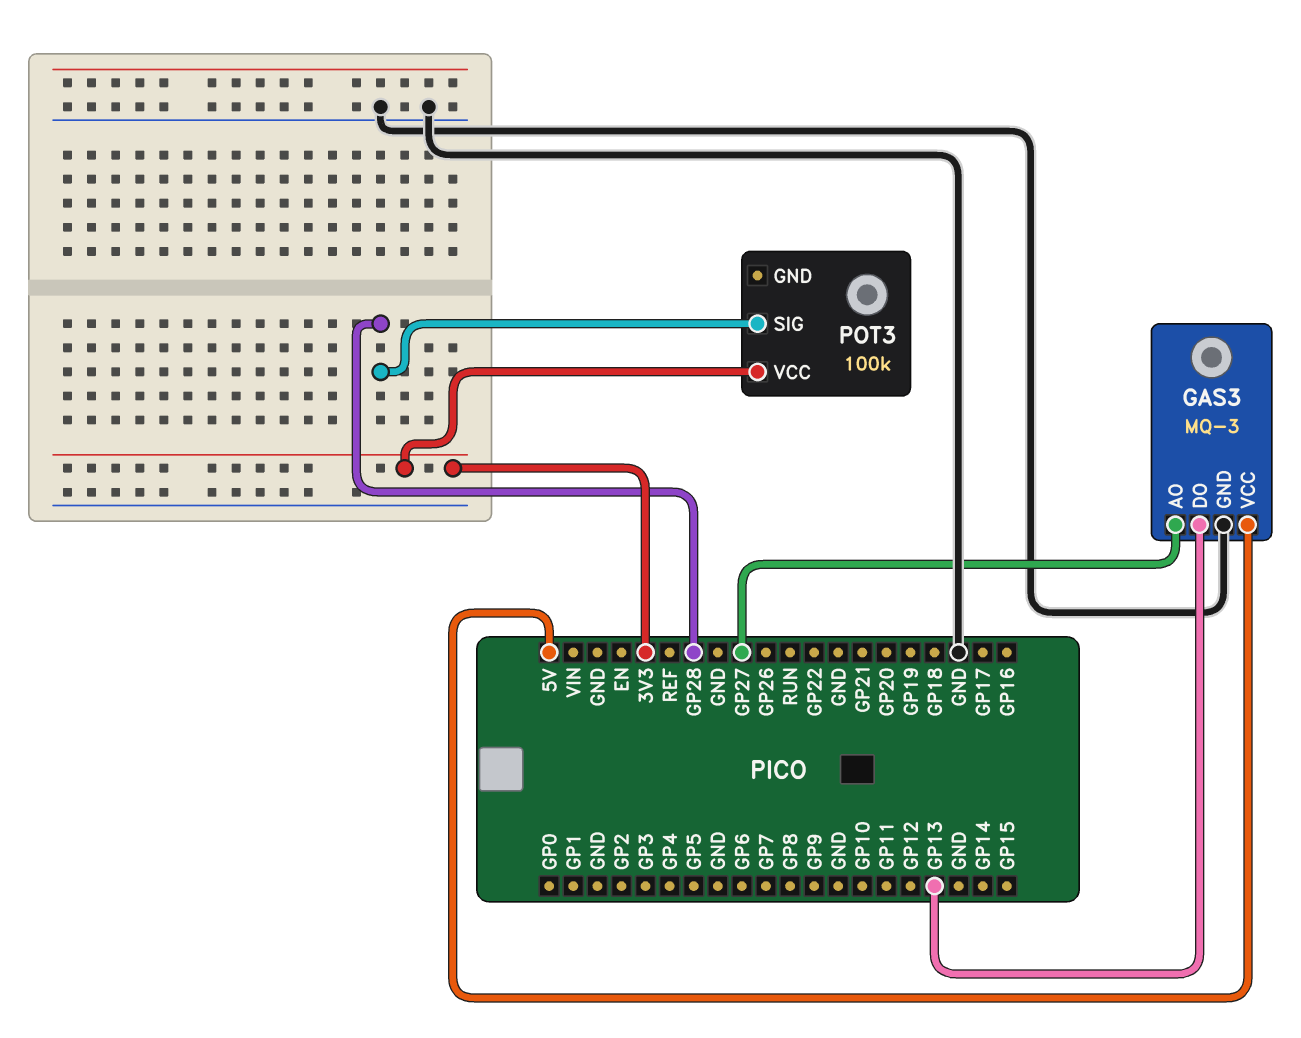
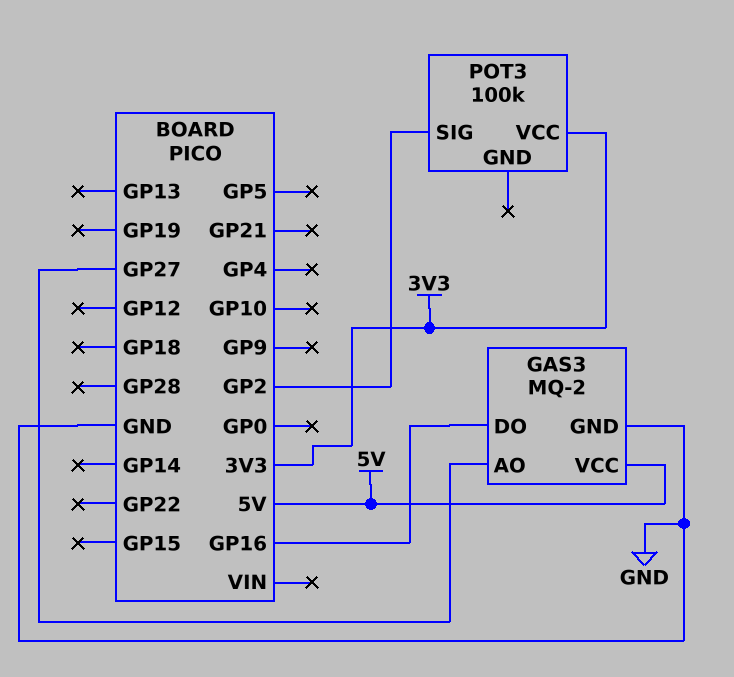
GAS3: MQ-3 -> MQ-2
GAS3 pin DO: GP13 -> GP16
POT3 pin SIG: GP28 -> GP2

